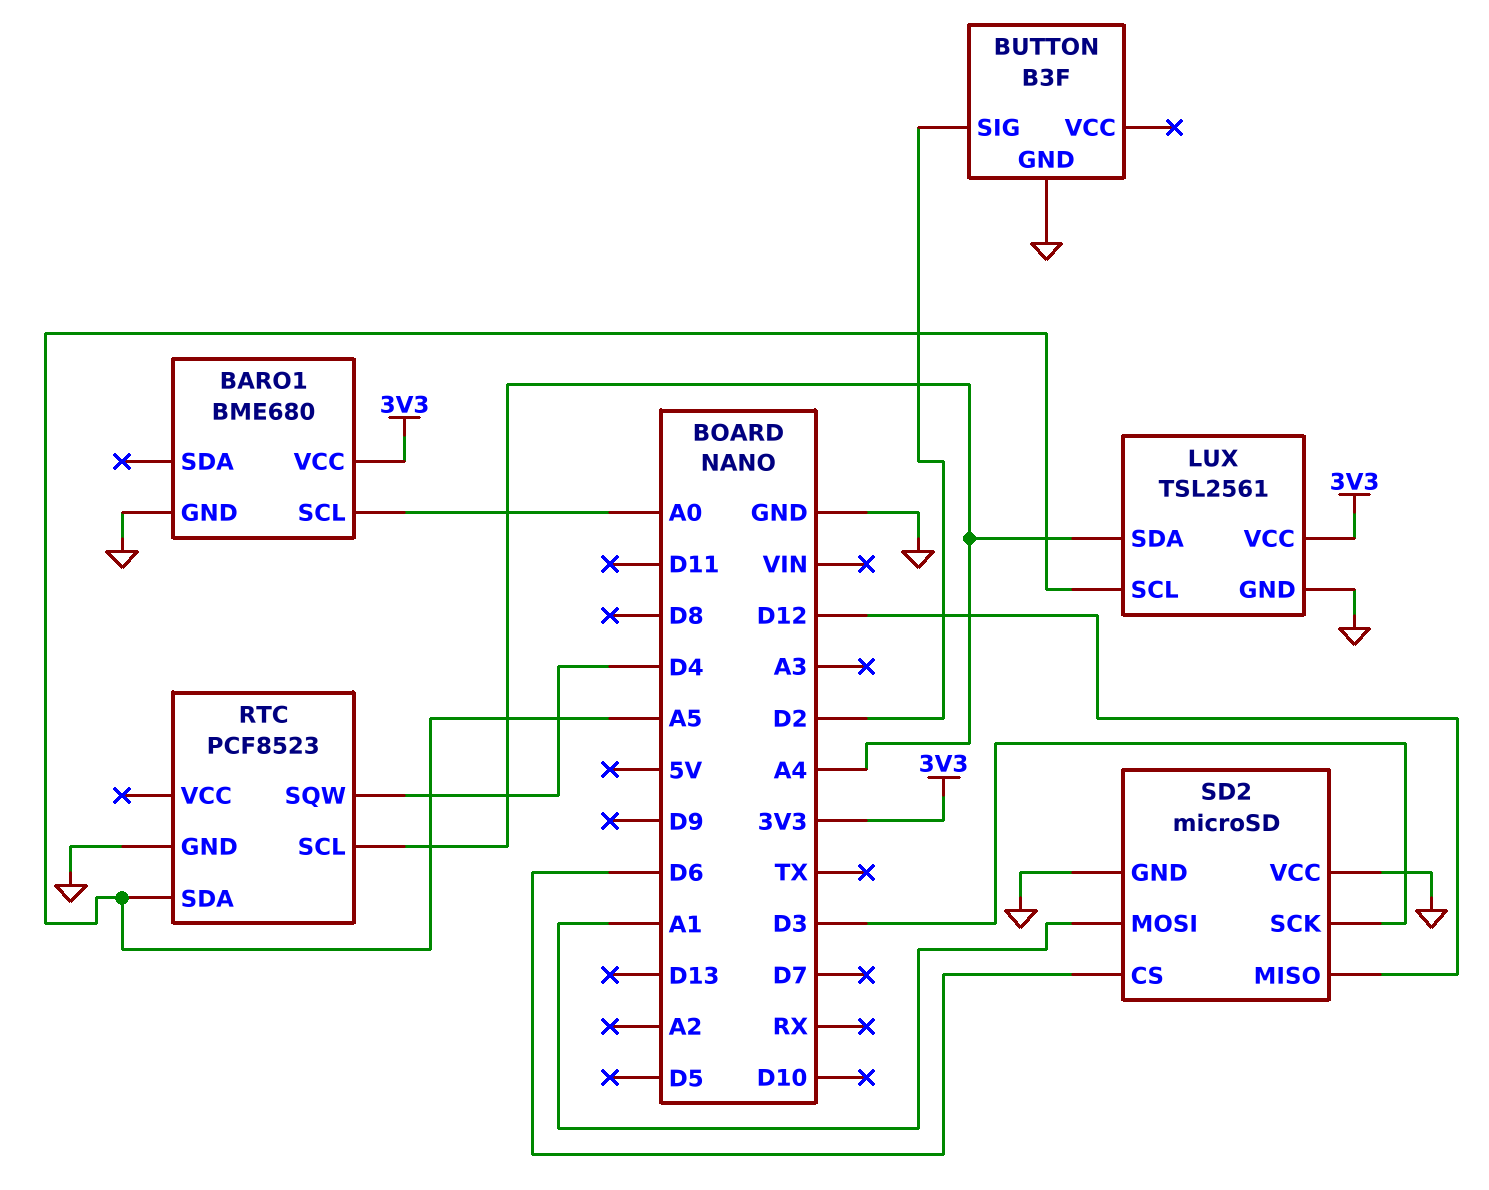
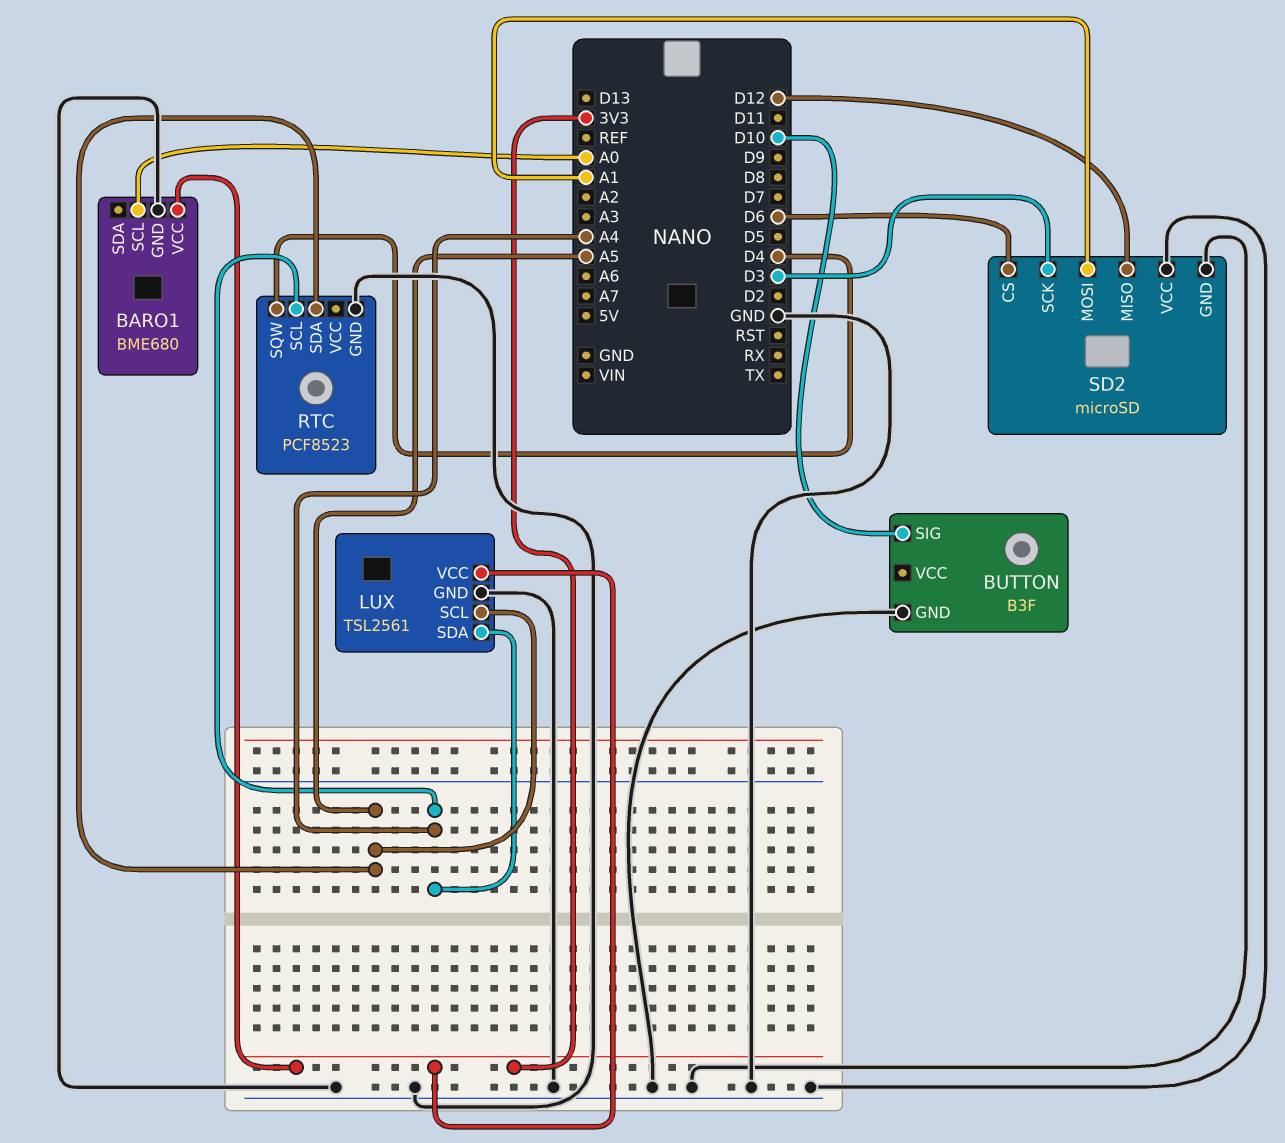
BUTTON pin SIG: D2 -> D10

